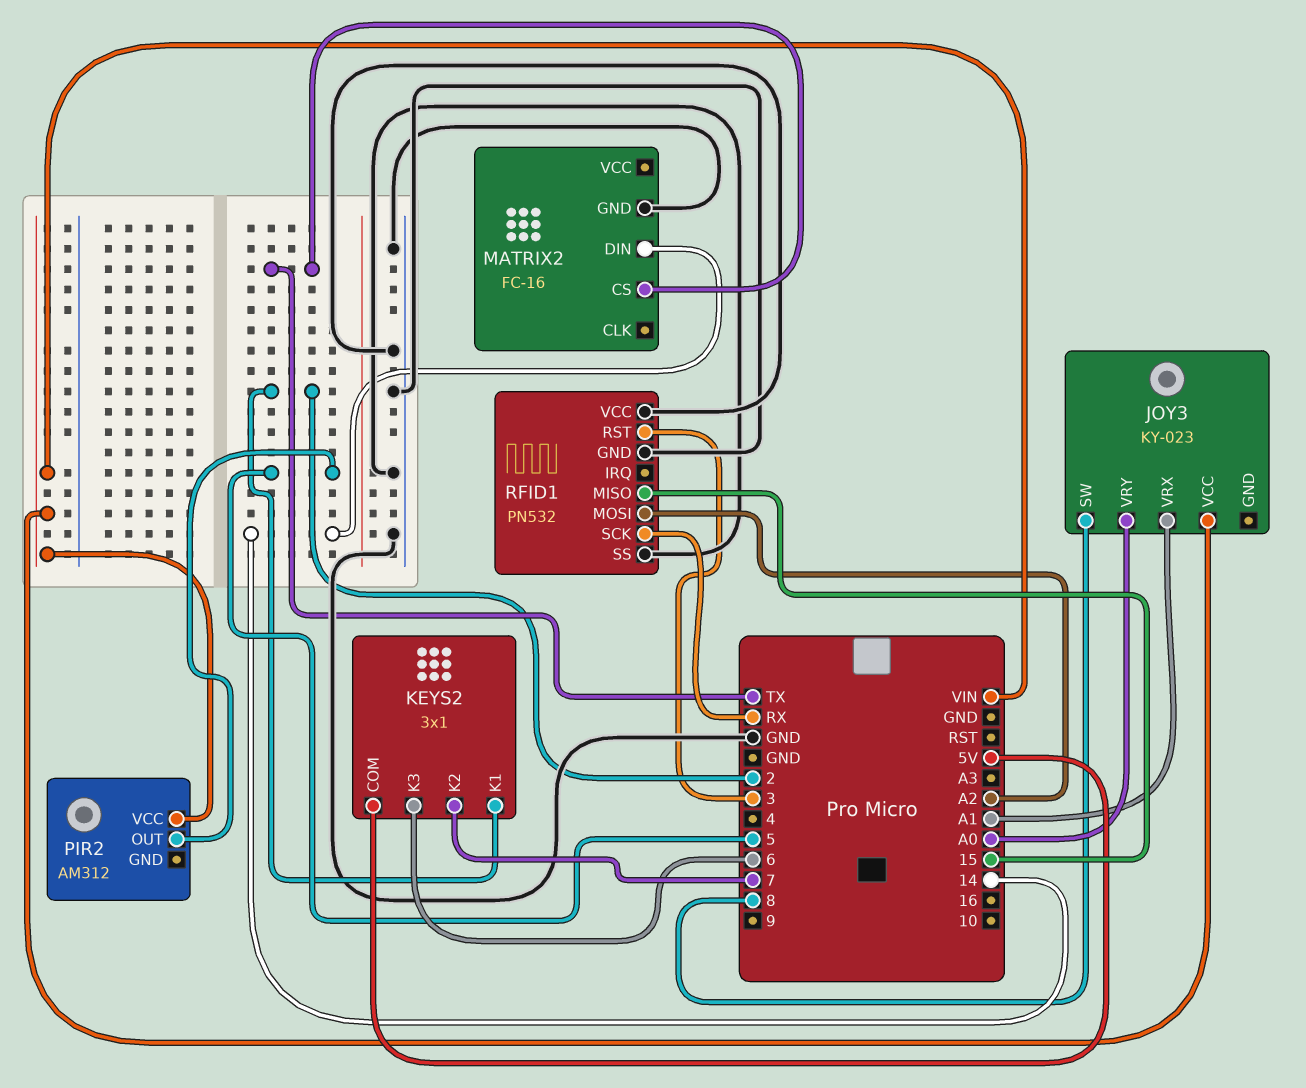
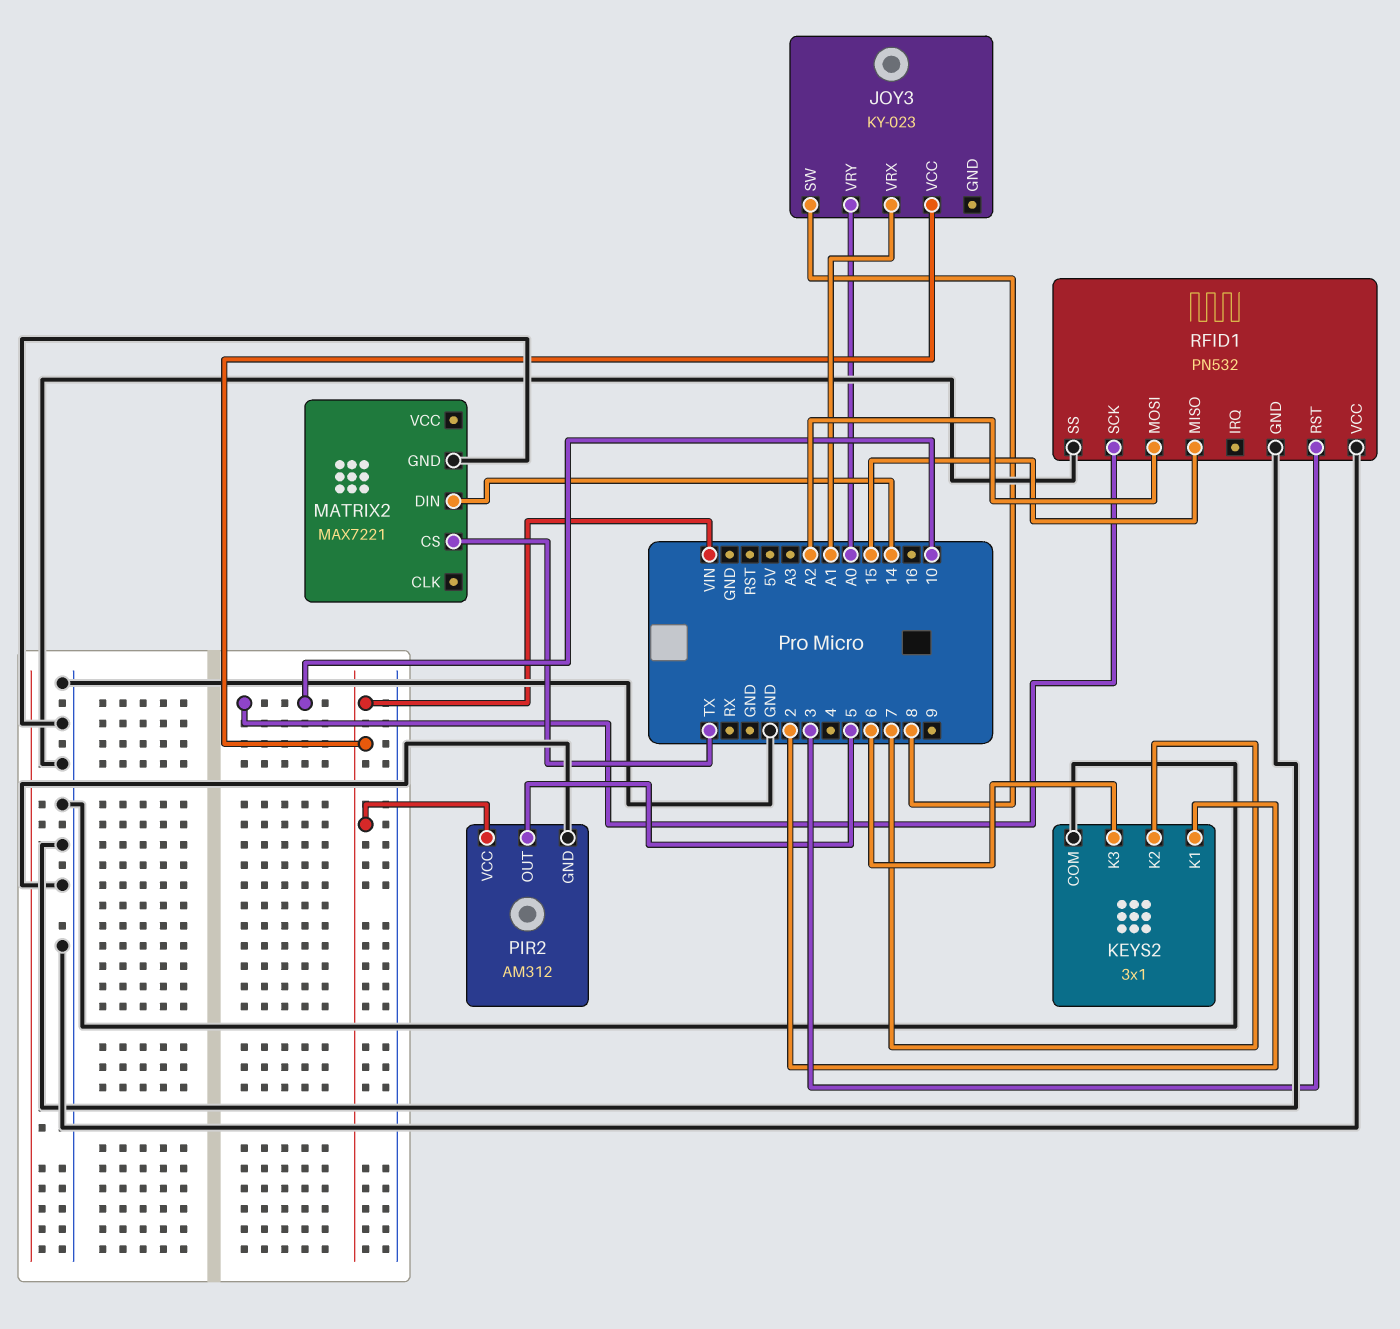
KEYS2 pin COM: 5V -> GND
MATRIX2: FC-16 -> MAX7221
PIR2 pin GND: none -> GND
RFID1 pin SCK: RX -> 10

